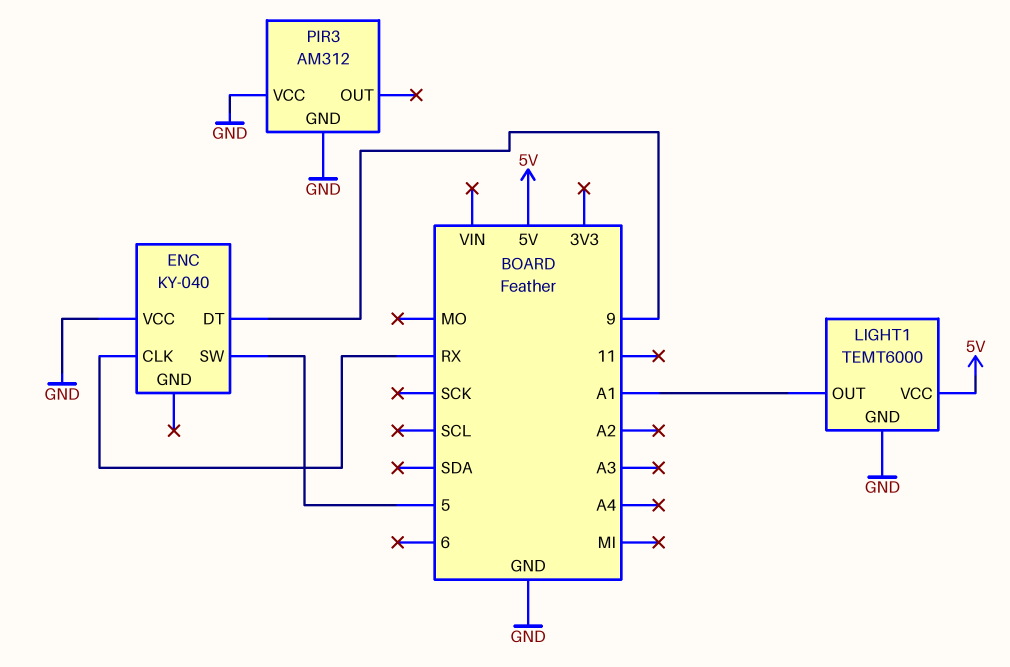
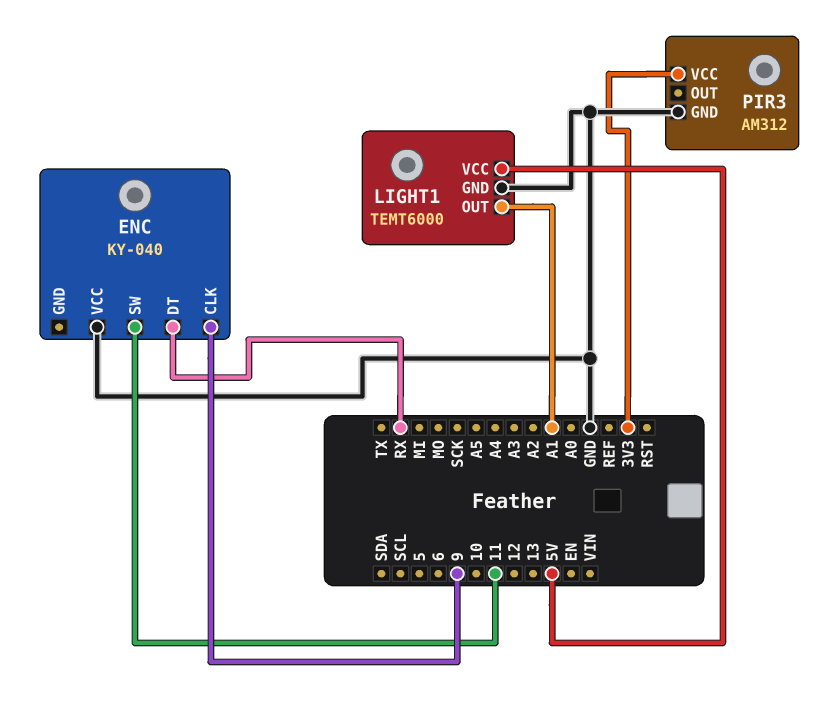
ENC pin CLK: RX -> 9
ENC pin DT: 9 -> RX
ENC pin SW: 5 -> 11
PIR3 pin VCC: GND -> 3V3

